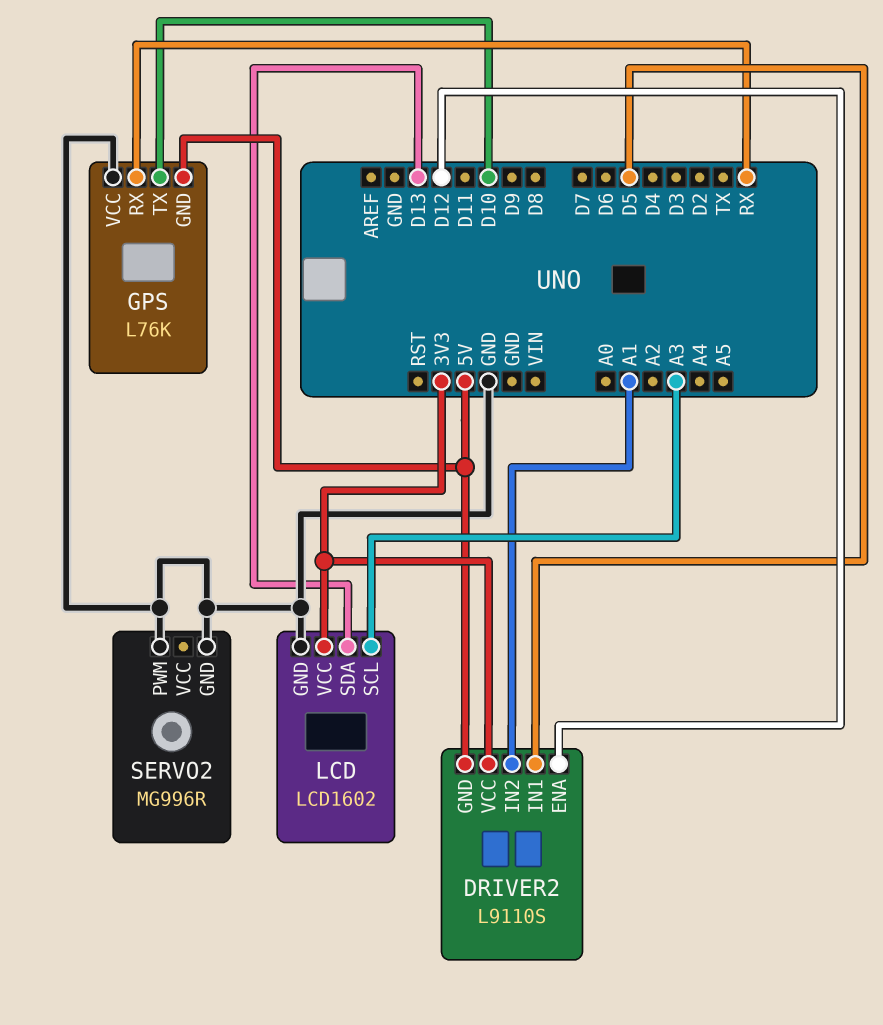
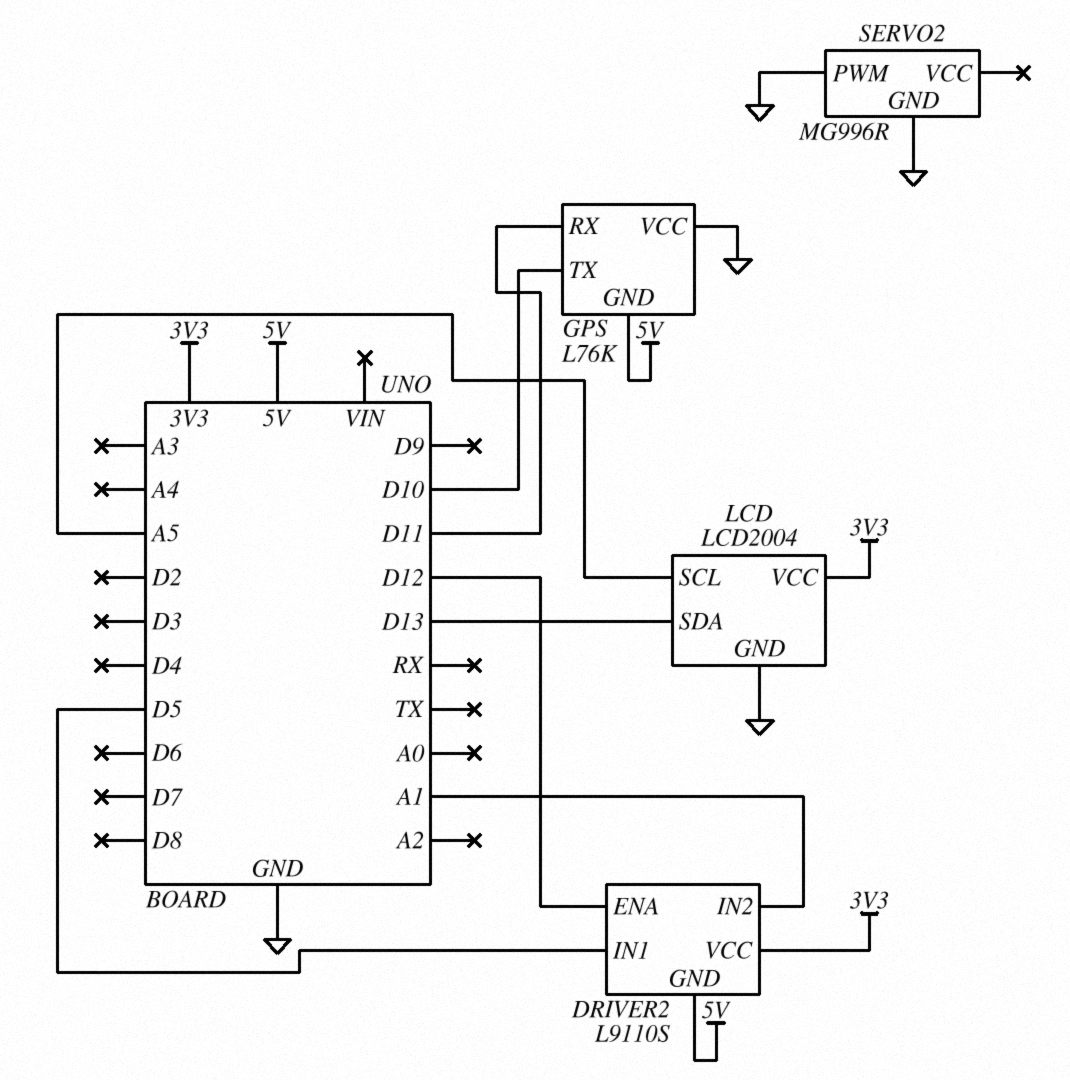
GPS pin RX: RX -> D11
LCD: LCD1602 -> LCD2004
LCD pin SCL: A3 -> A5

